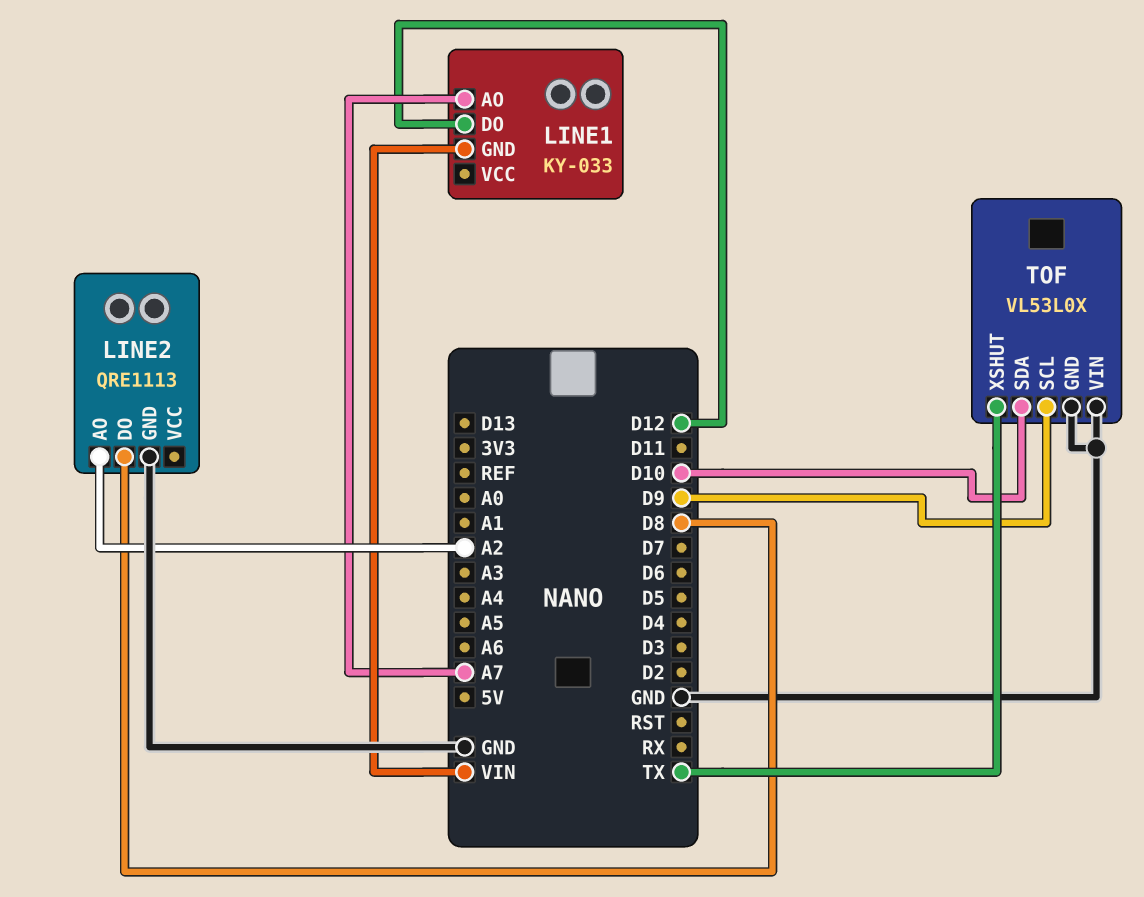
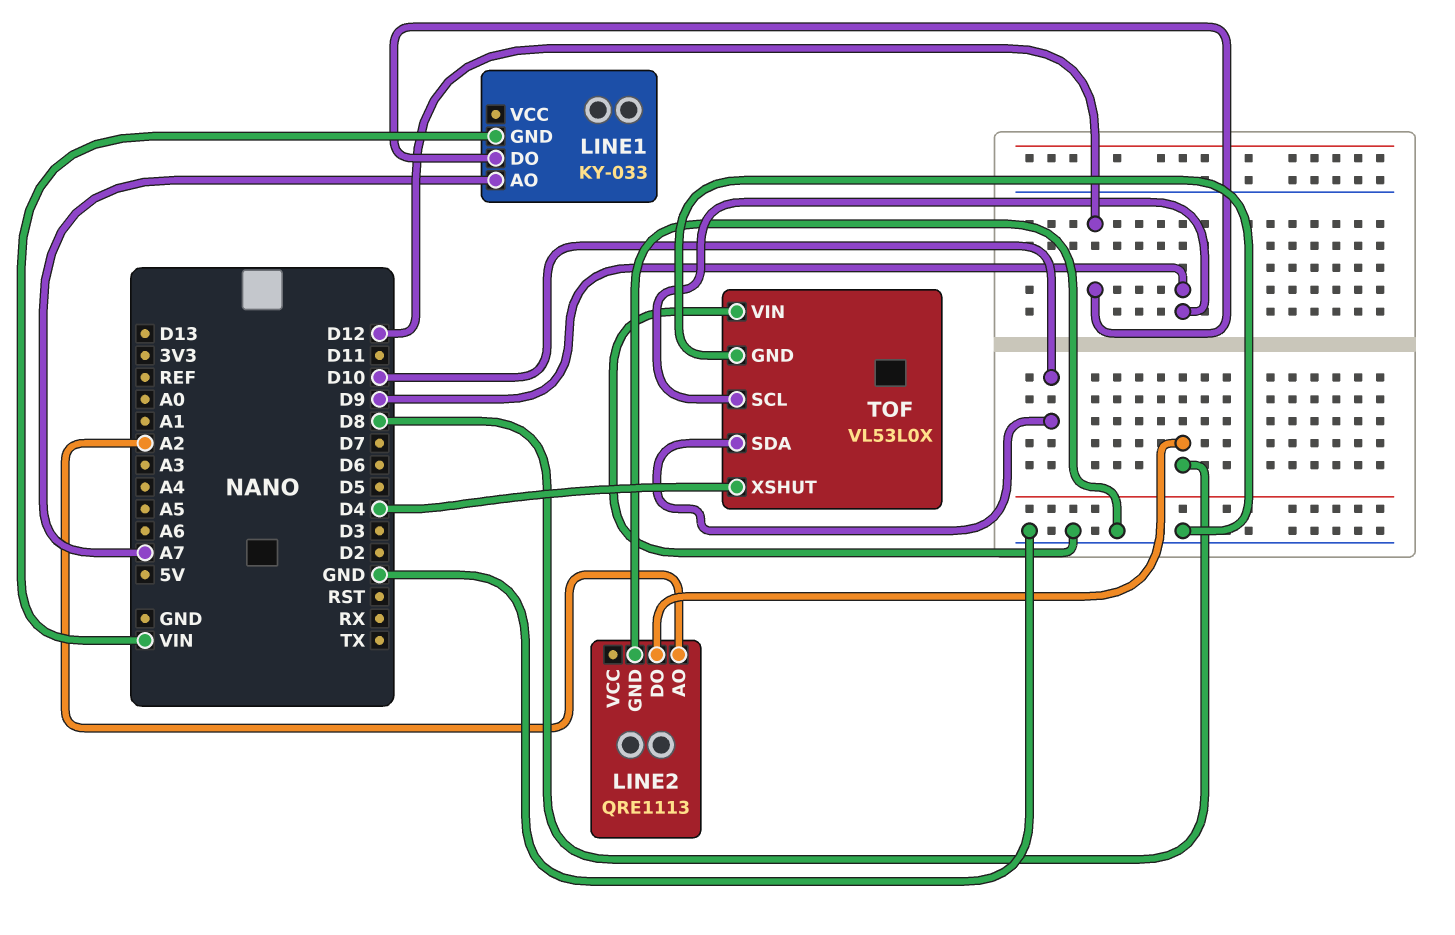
TOF pin XSHUT: TX -> D4

